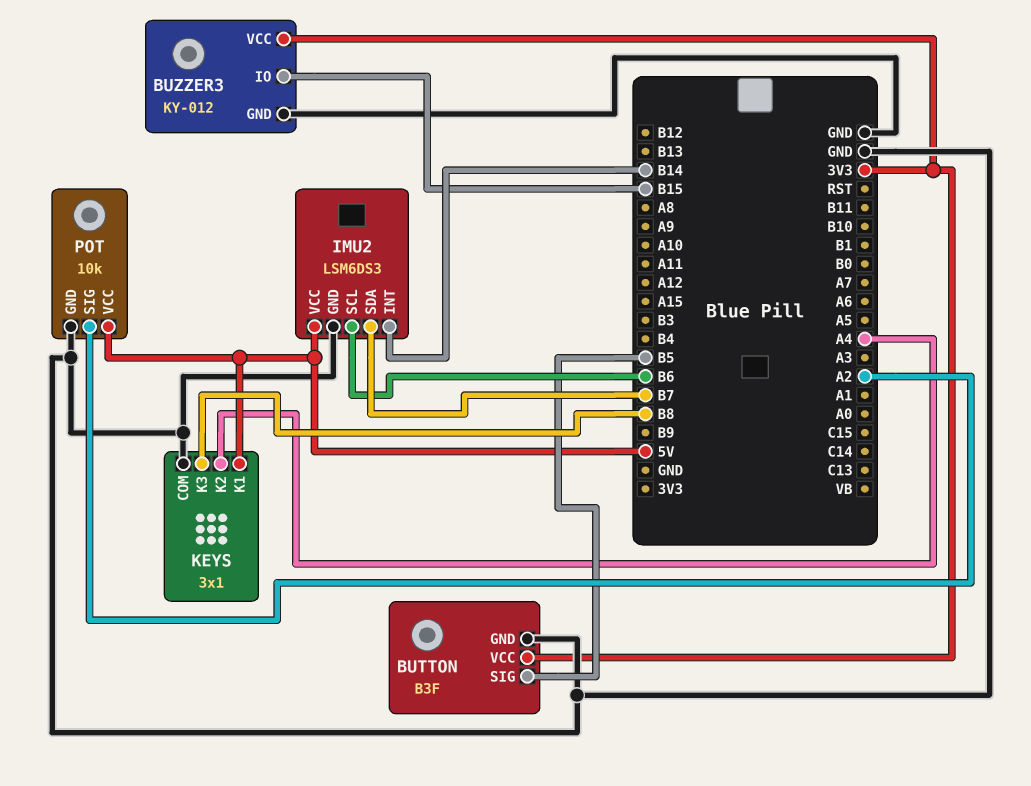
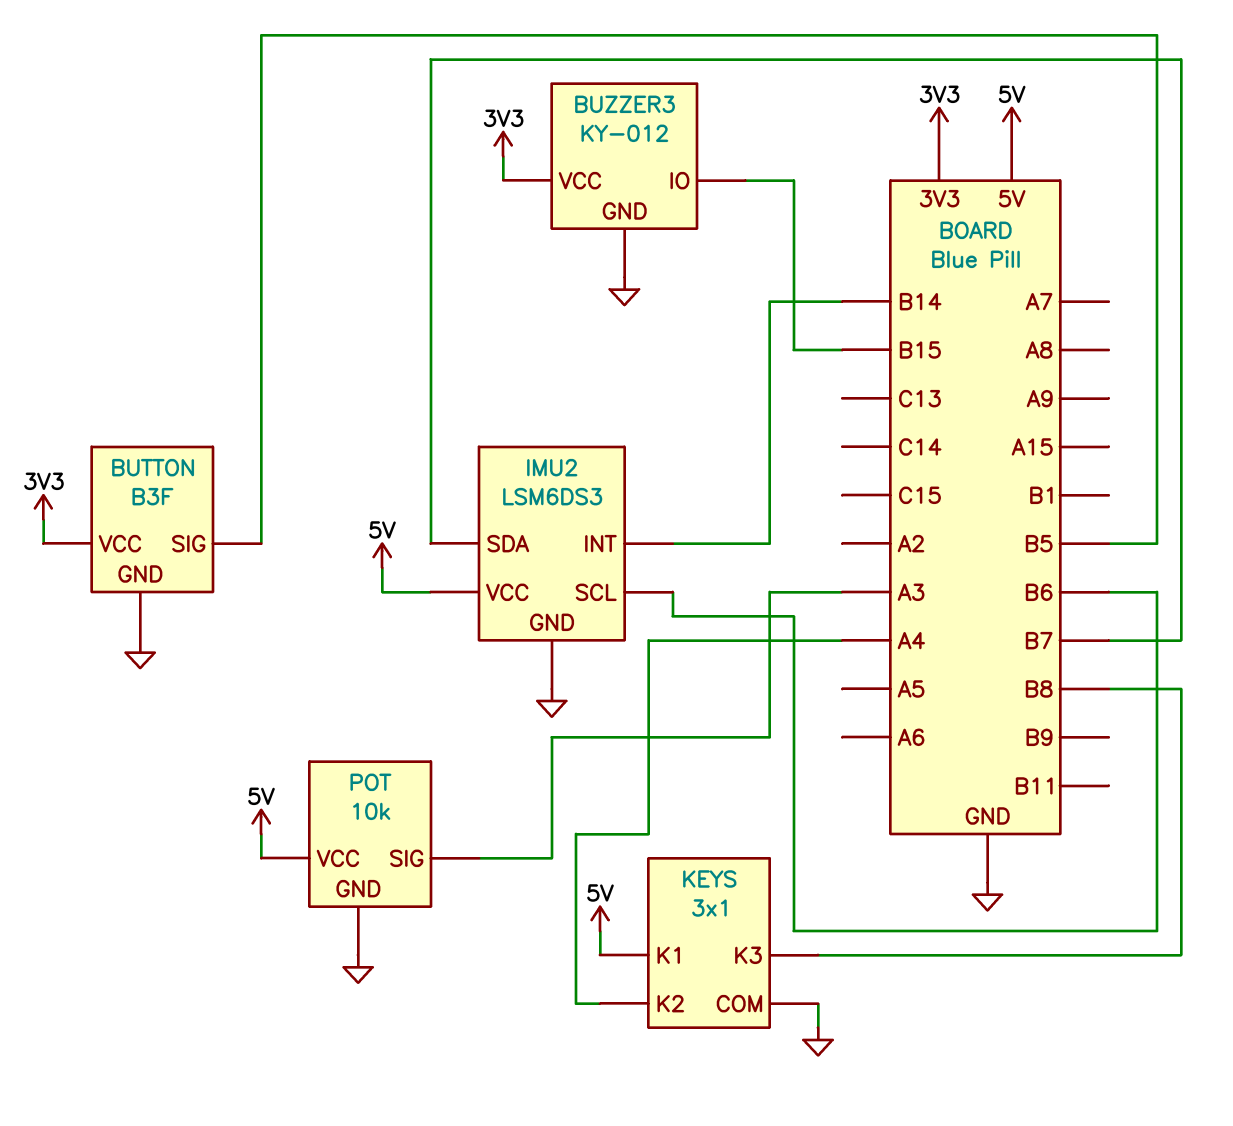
POT pin SIG: A2 -> A3

